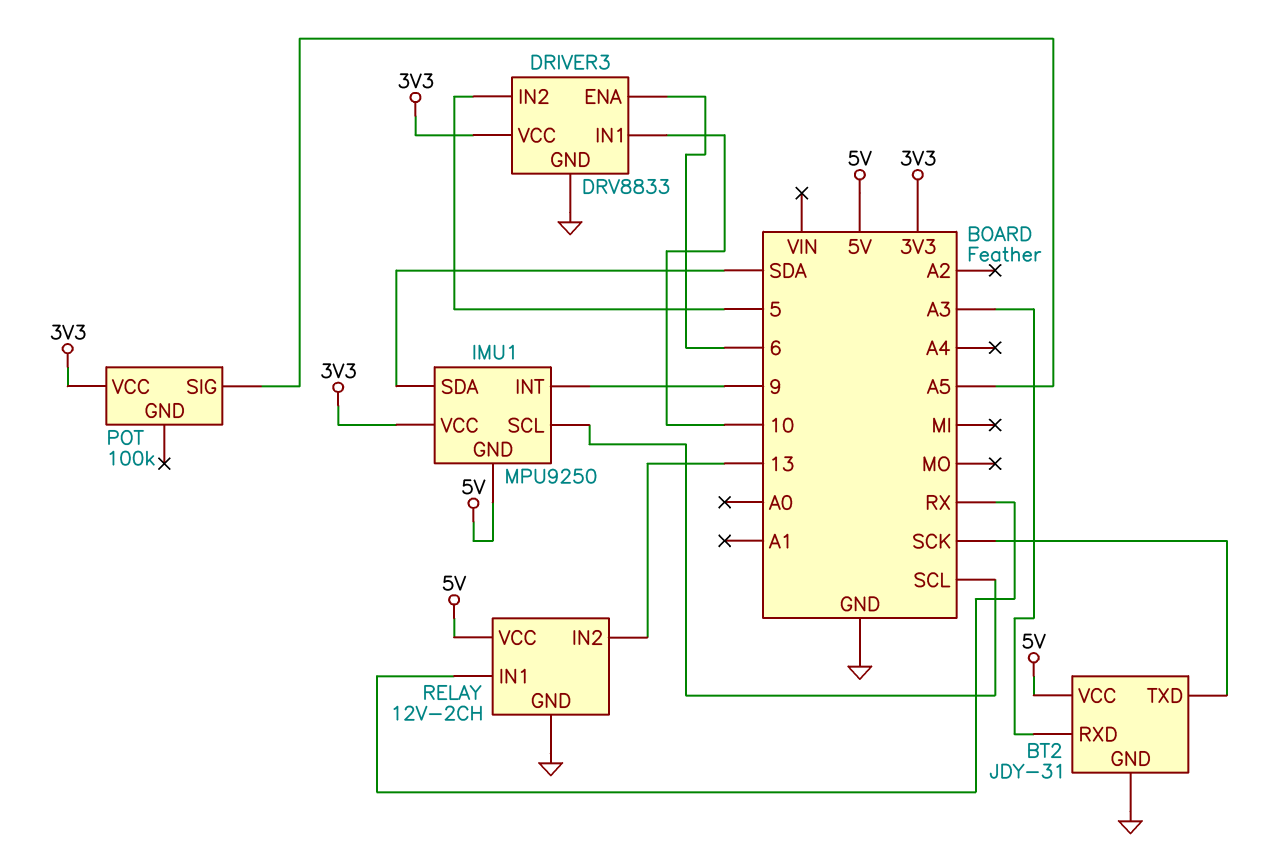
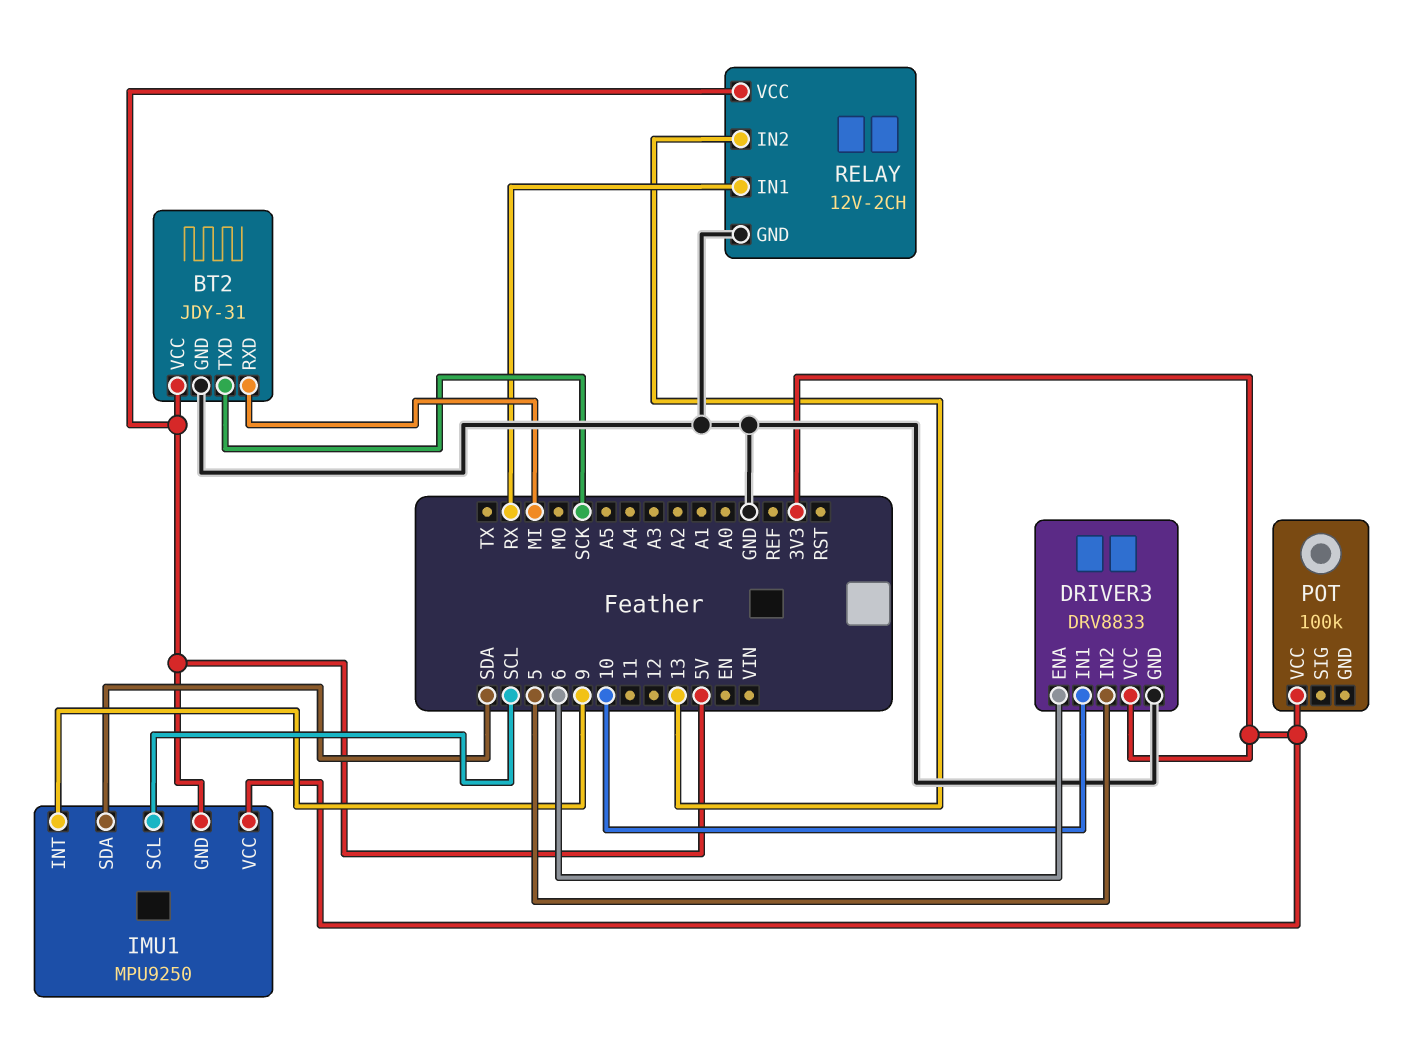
BT2 pin RXD: A3 -> MI
POT pin SIG: A5 -> none

